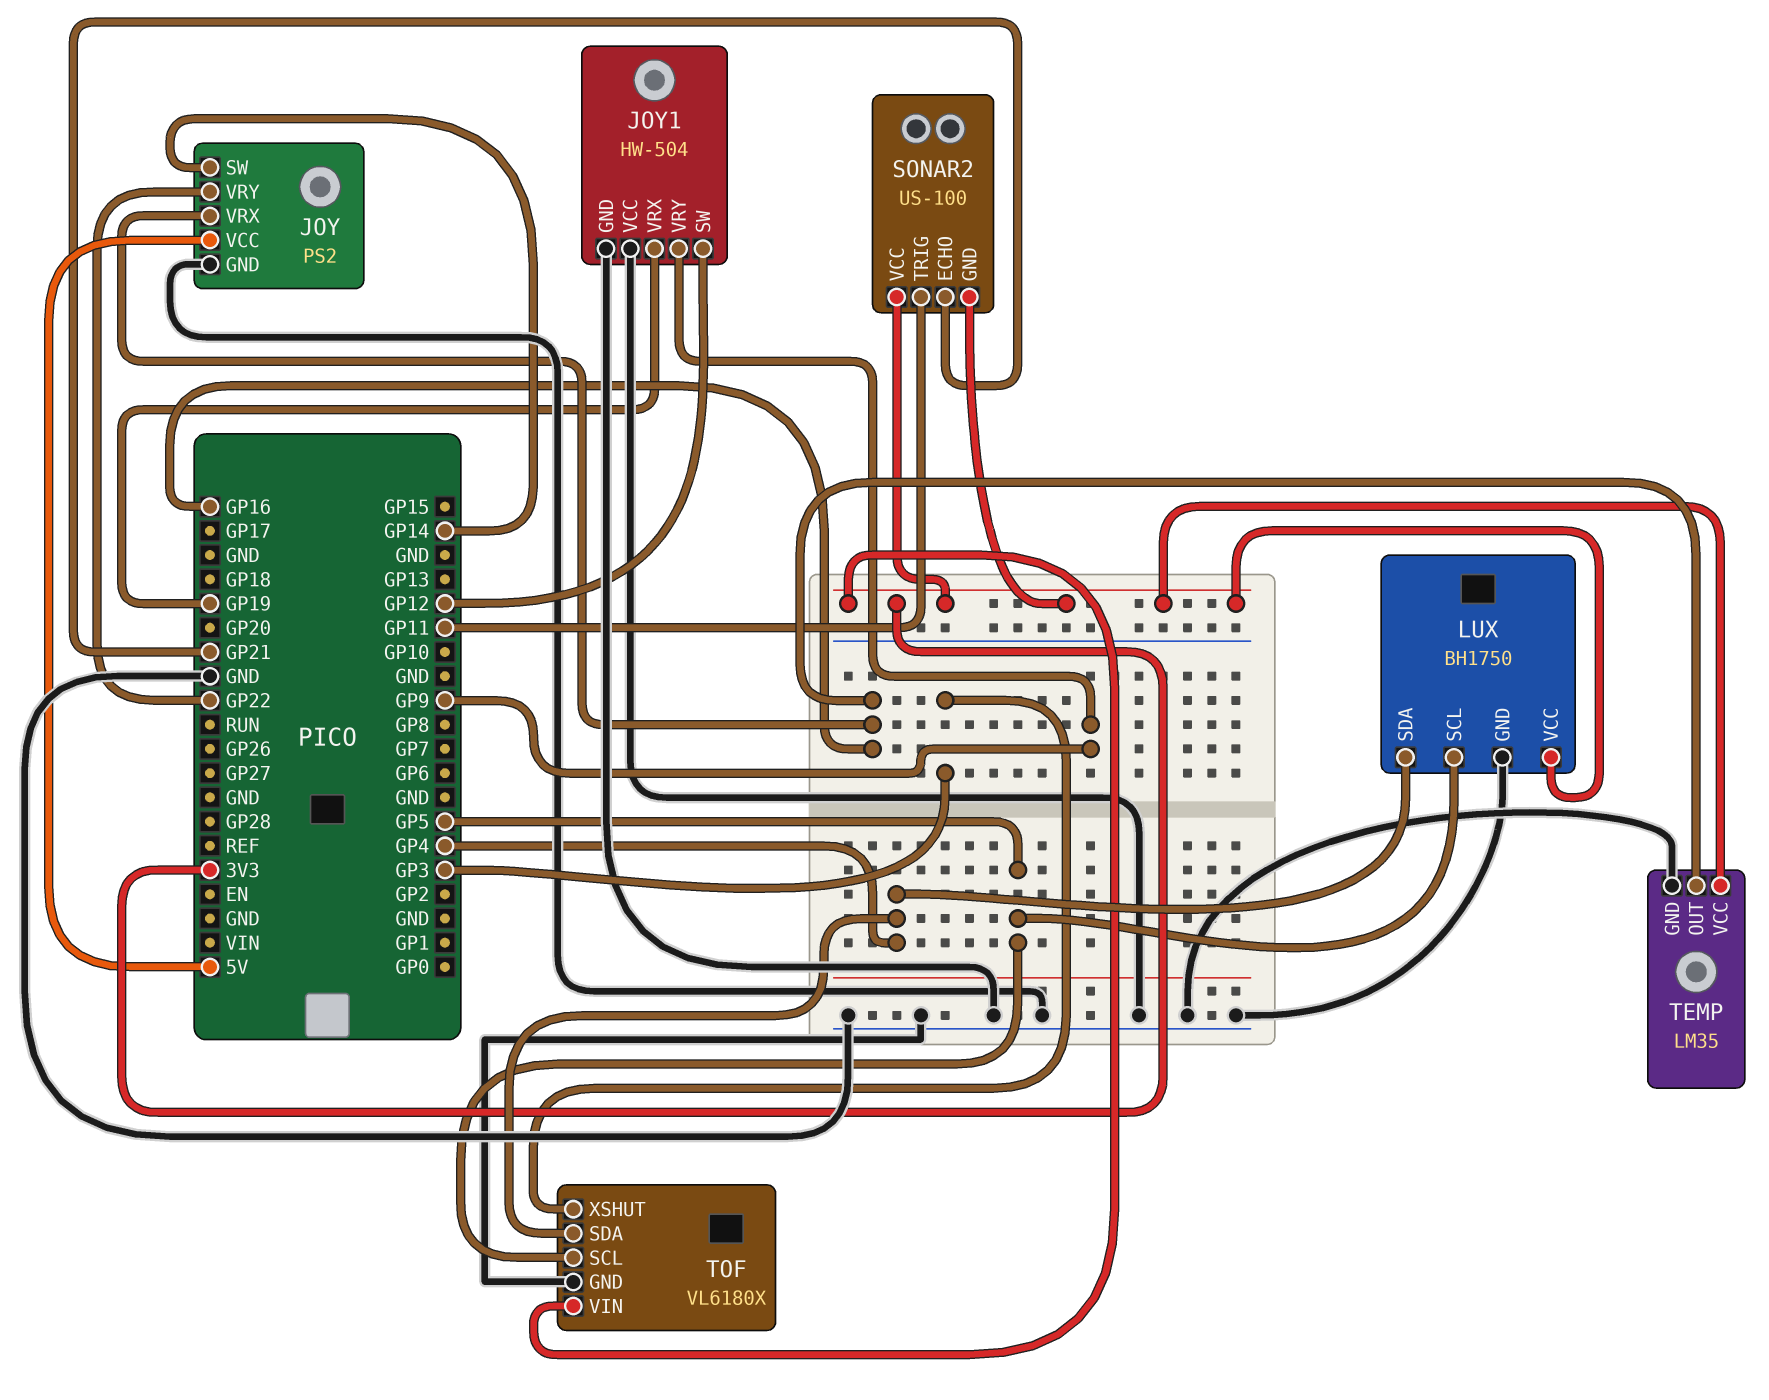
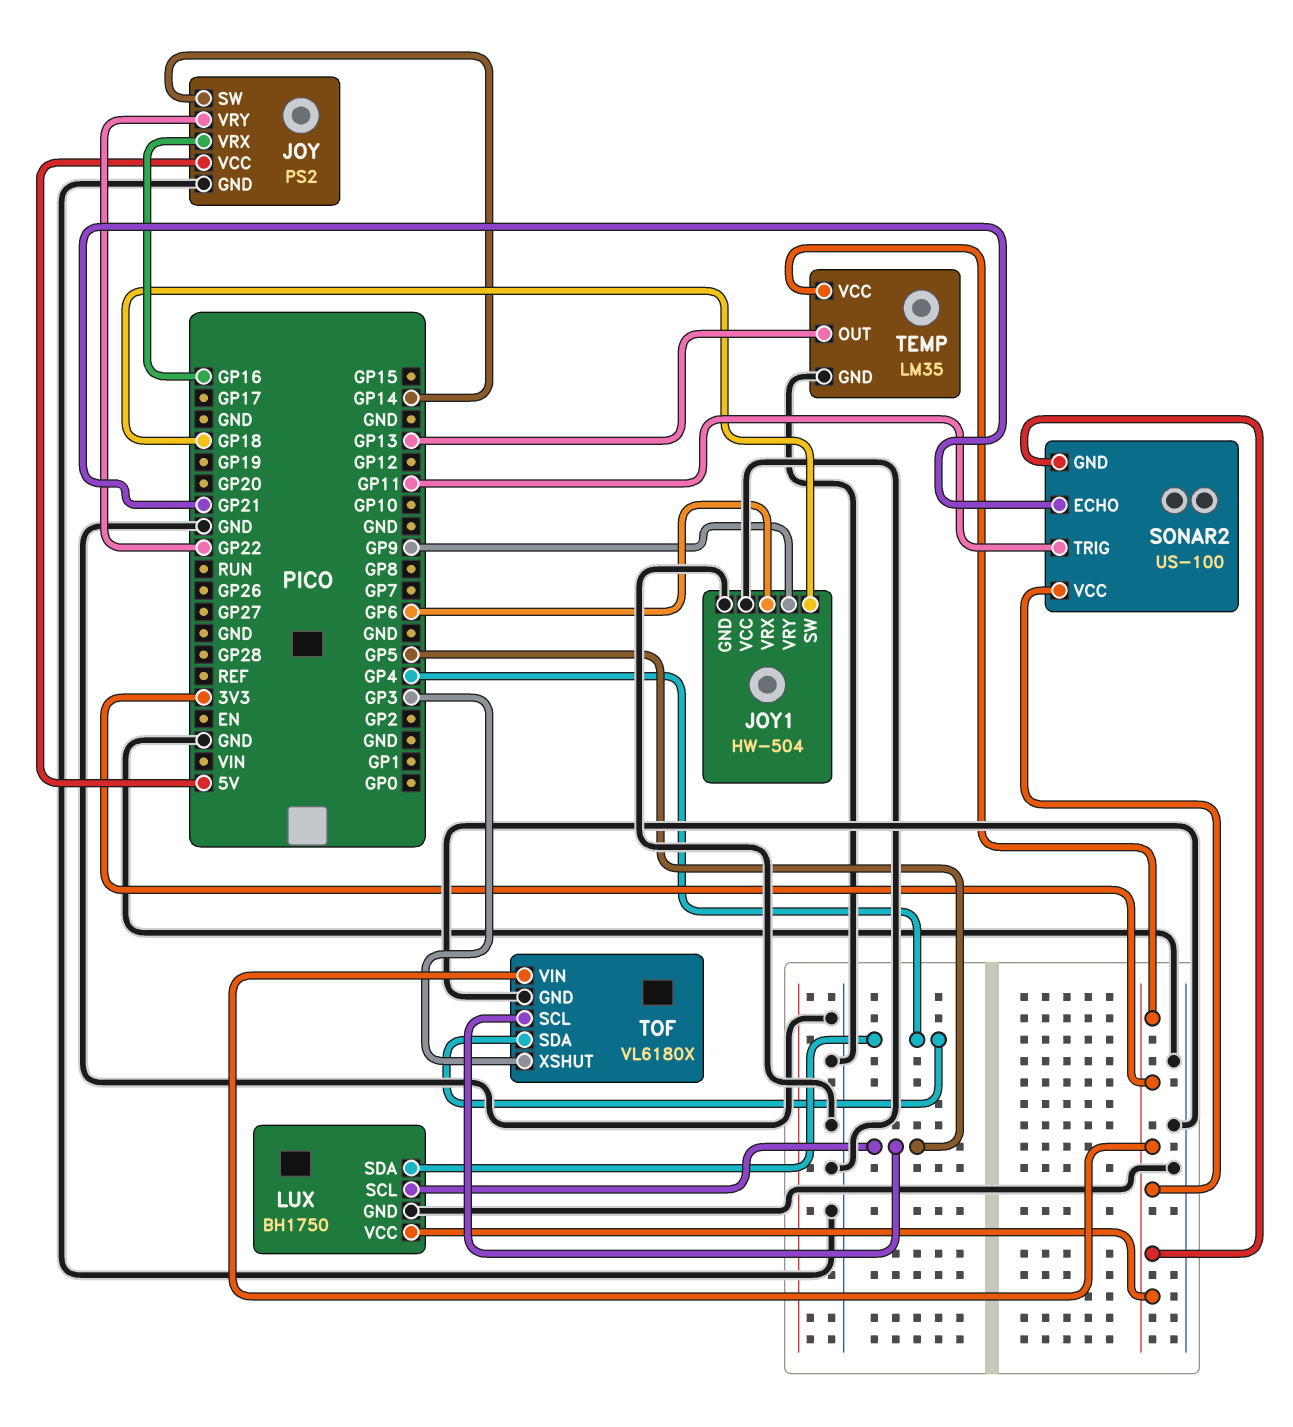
JOY1 pin SW: GP12 -> GP18
JOY1 pin VRX: GP19 -> GP6
TEMP pin OUT: GP16 -> GP13

